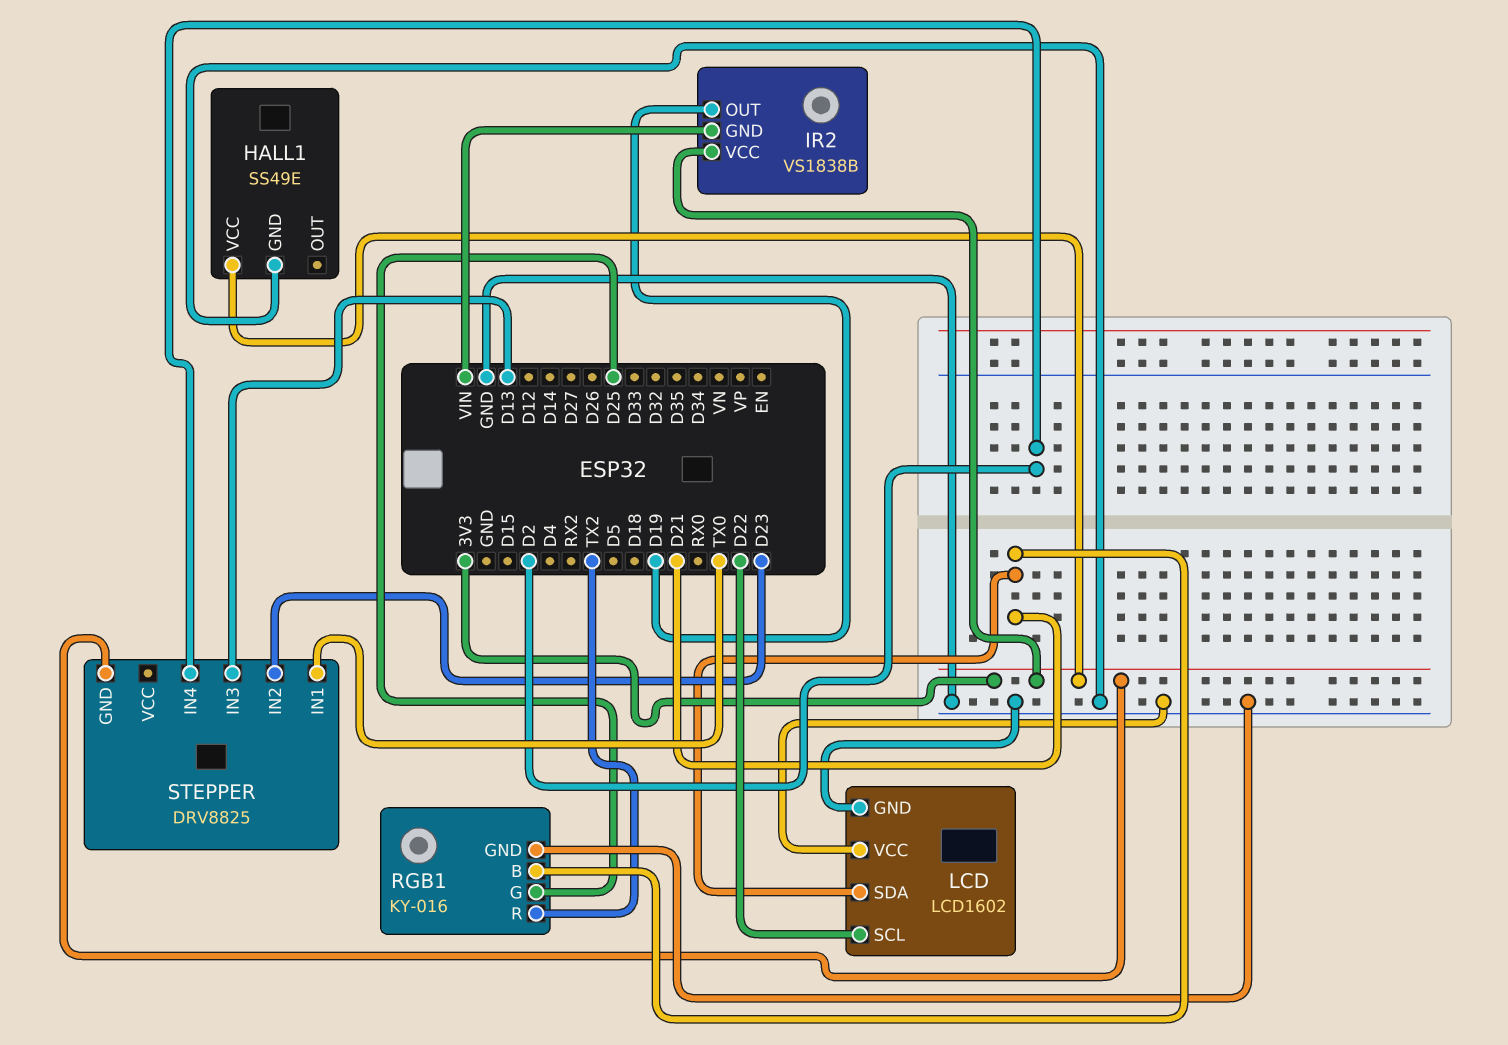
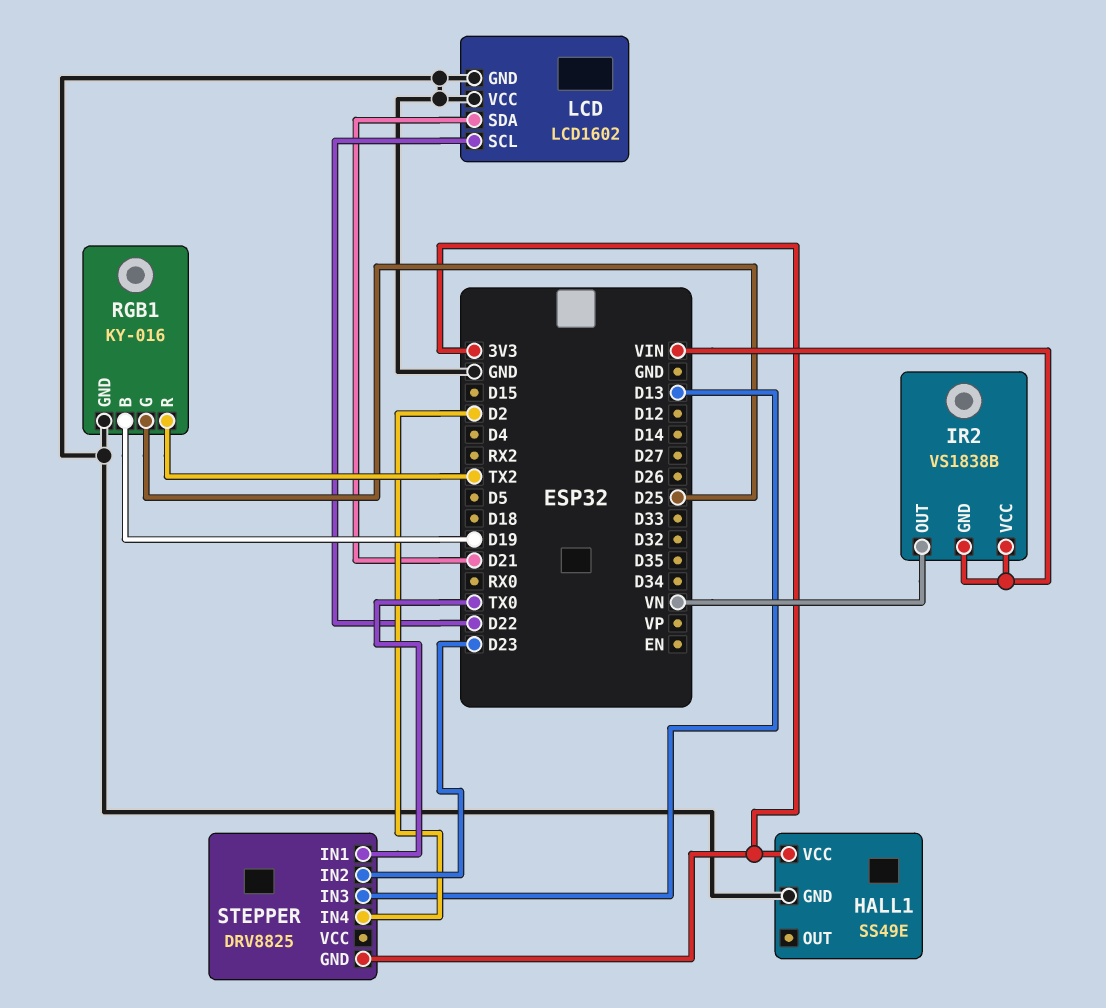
IR2 pin OUT: D19 -> VN
IR2 pin VCC: 3V3 -> VIN
RGB1 pin B: D21 -> D19

